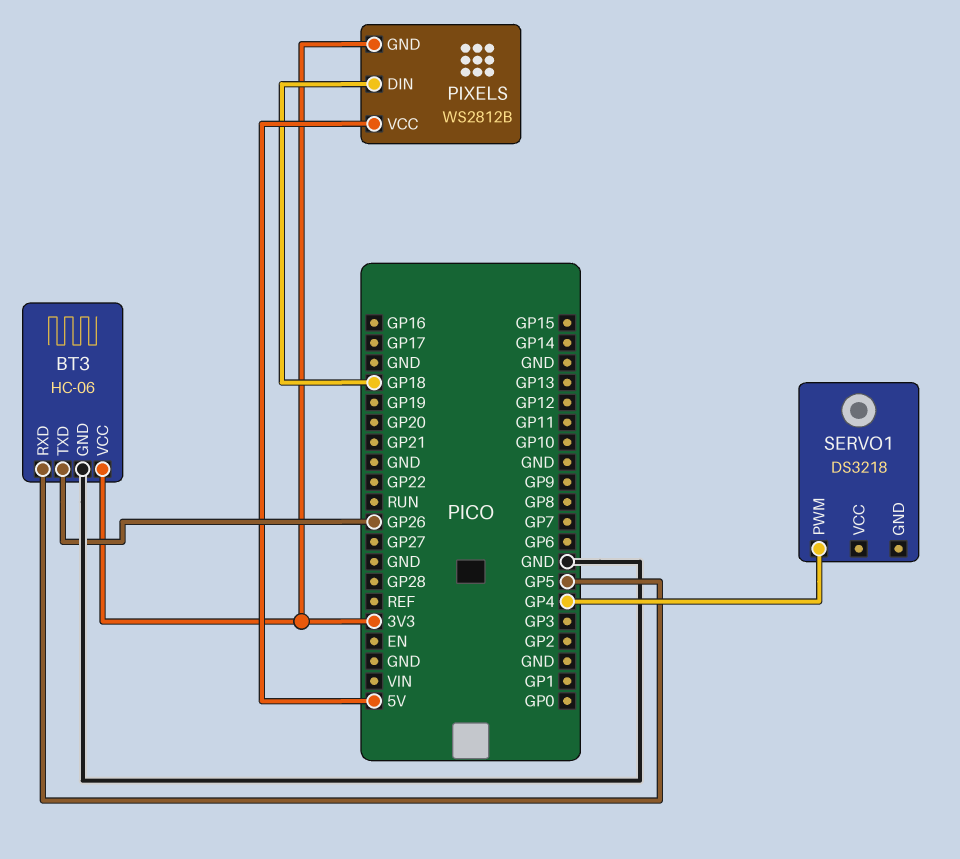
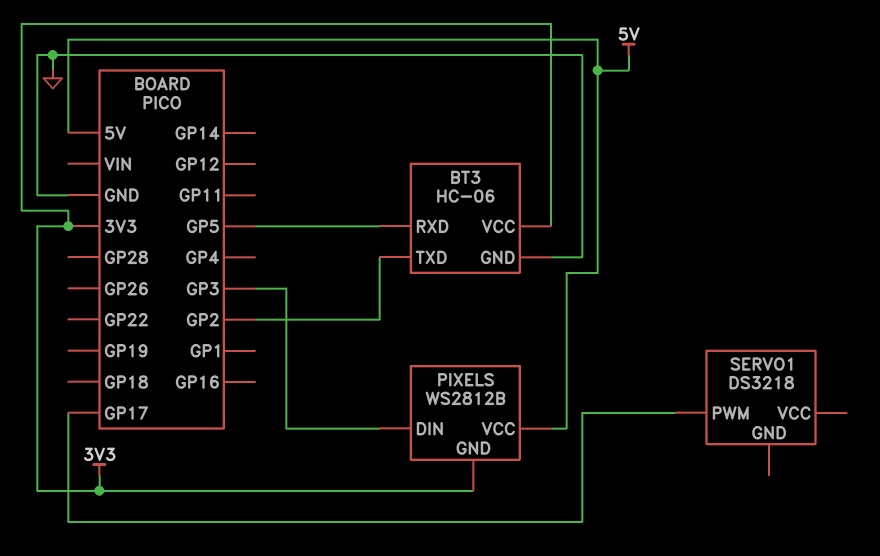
BT3 pin TXD: GP26 -> GP2
PIXELS pin DIN: GP18 -> GP3
SERVO1 pin PWM: GP4 -> GP17

